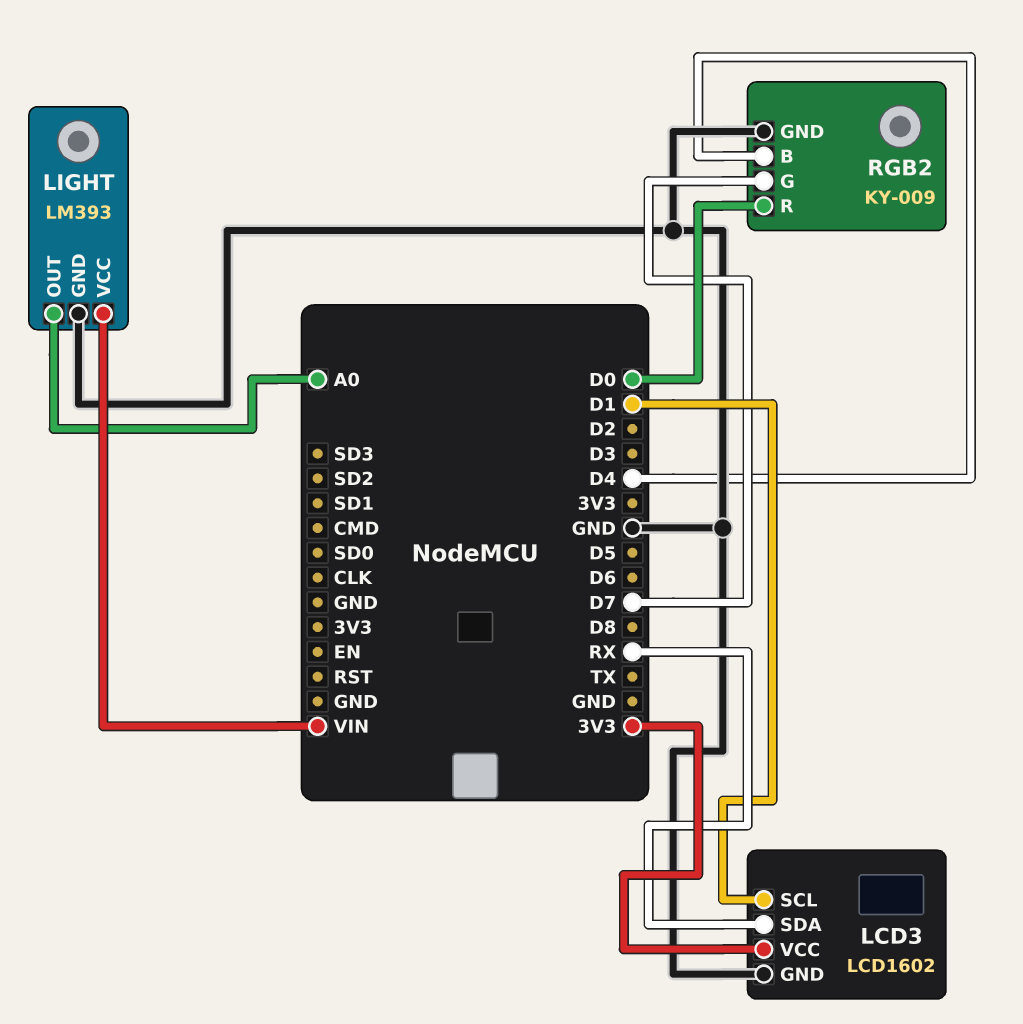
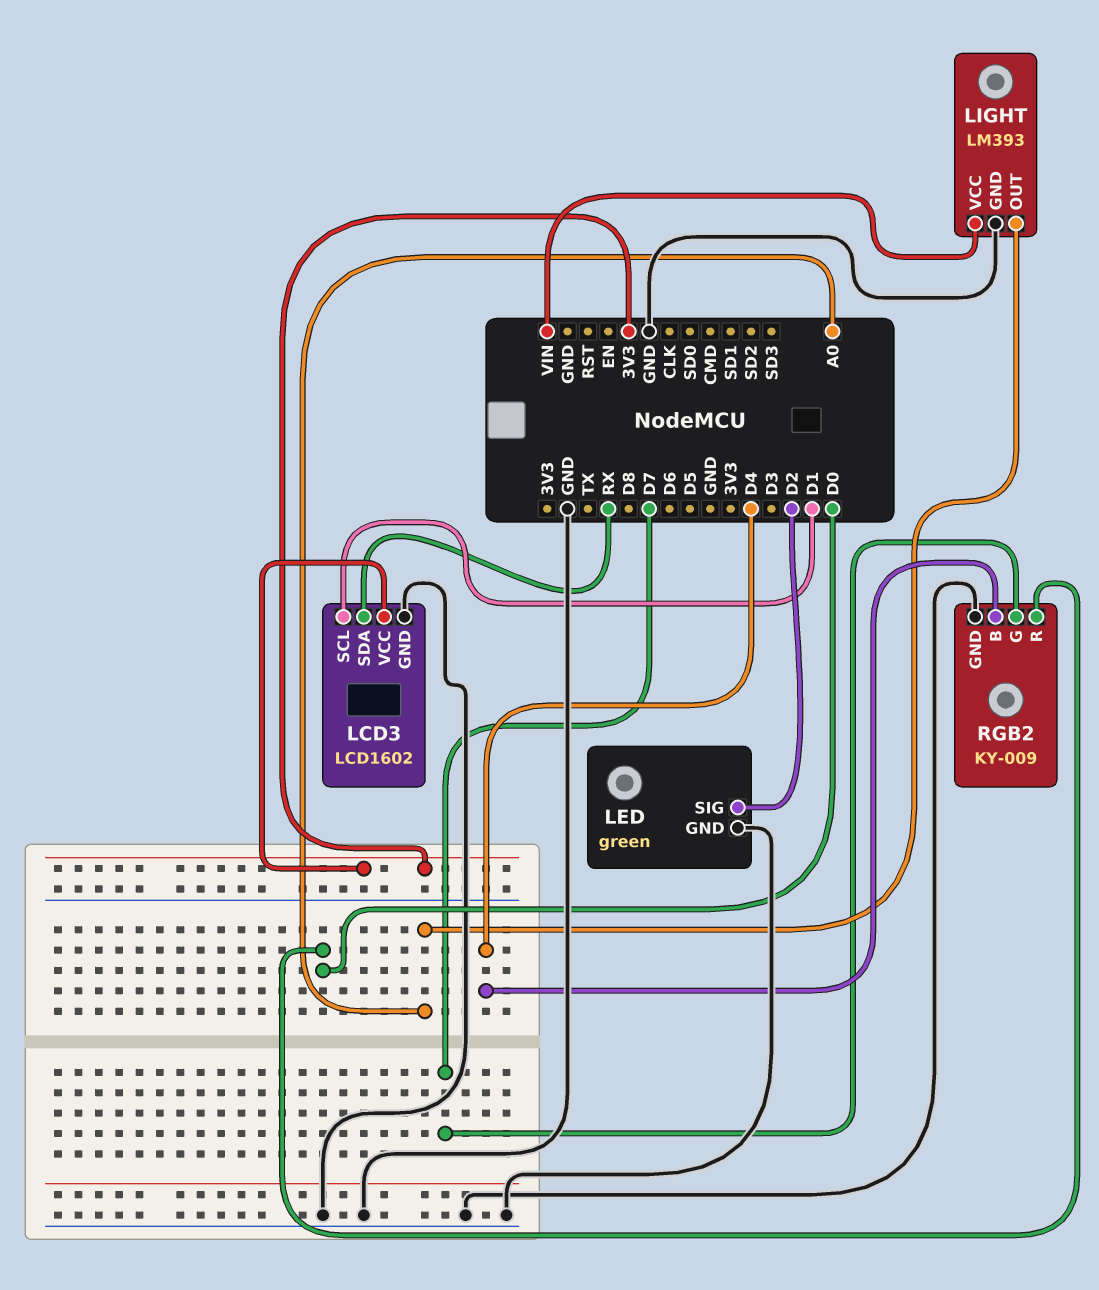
LED: none -> green
LED pin GND: none -> GND
LED pin SIG: none -> D2

